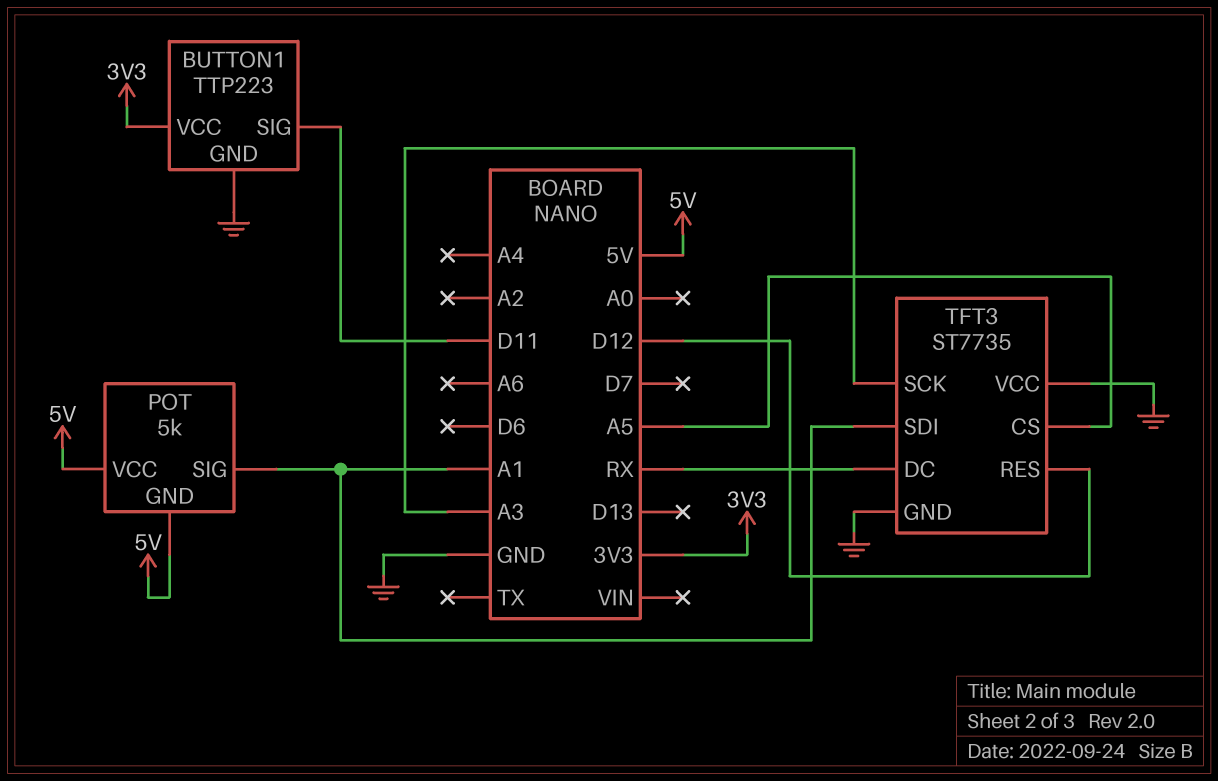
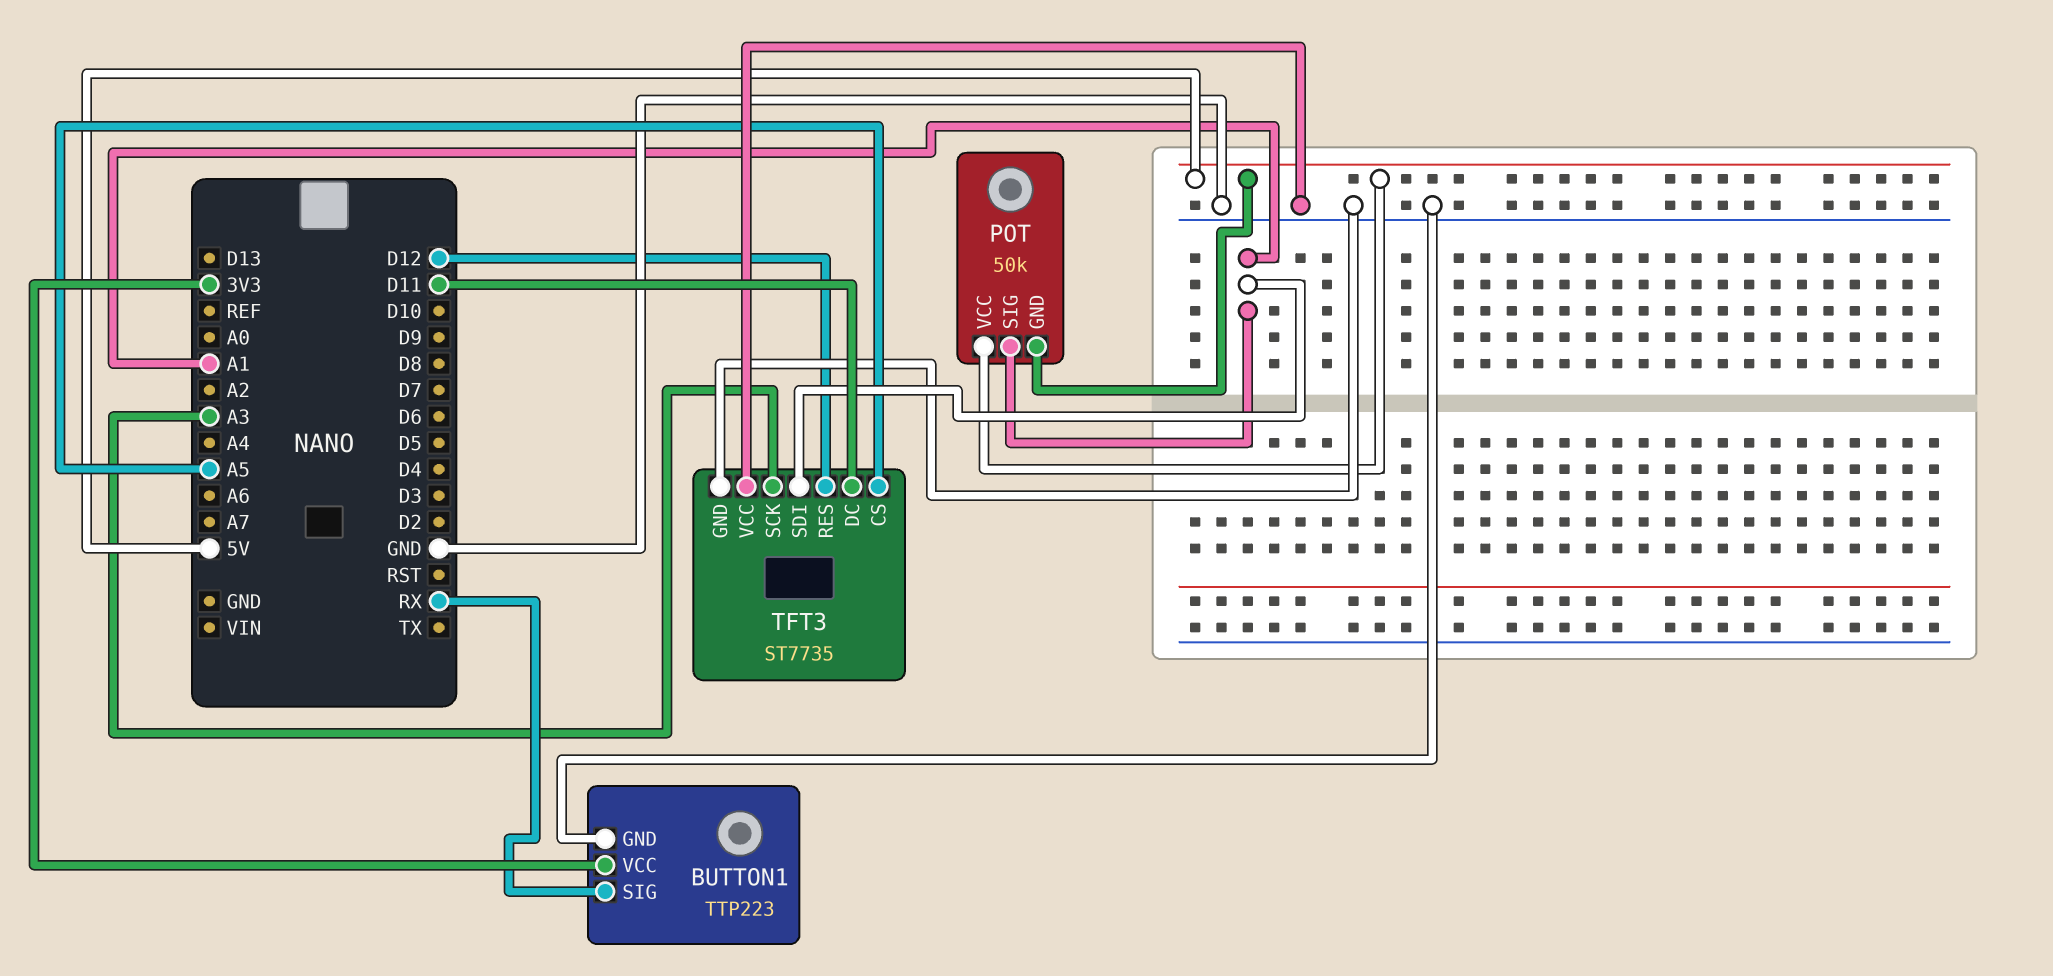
BUTTON1 pin SIG: D11 -> RX
POT: 5k -> 50k
TFT3 pin DC: RX -> D11

